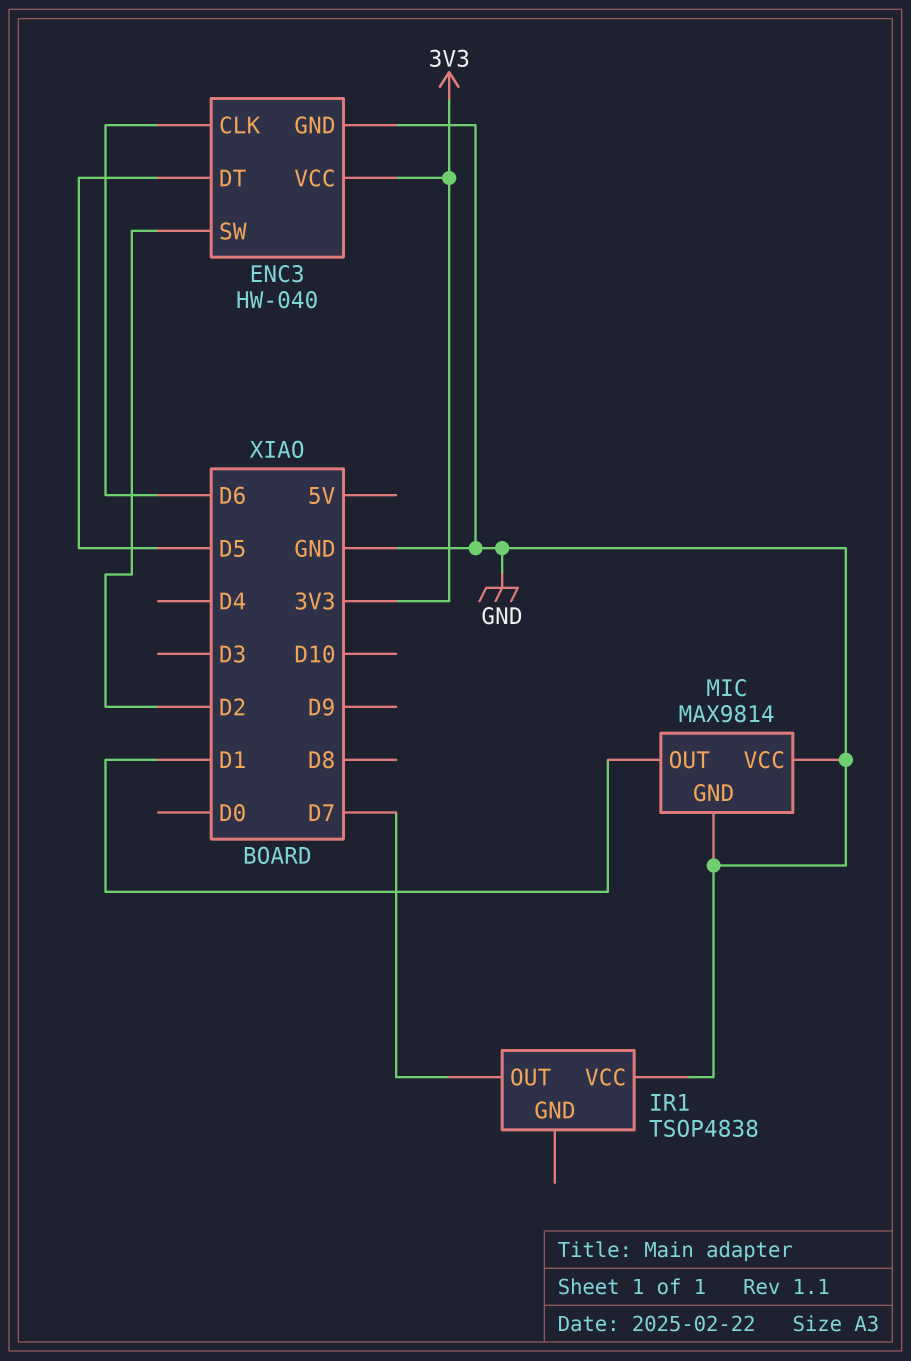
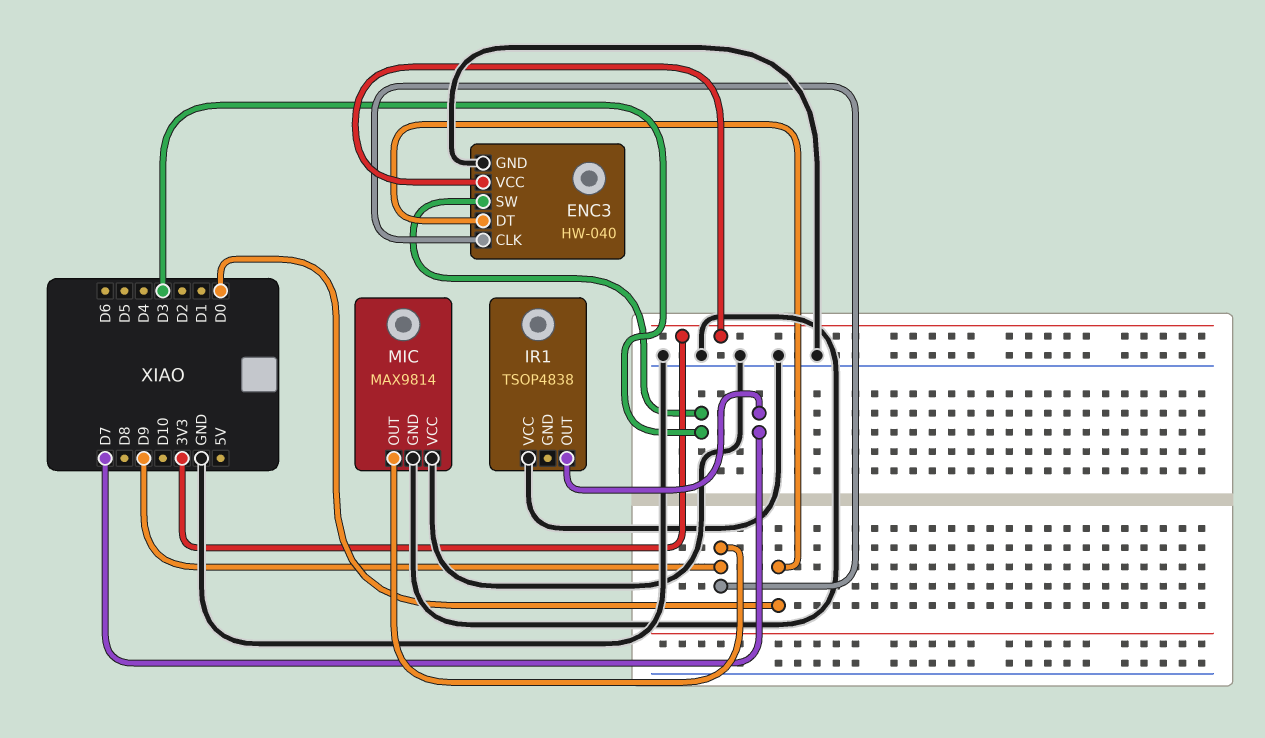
ENC3 pin CLK: D6 -> D9
ENC3 pin DT: D5 -> D0
ENC3 pin SW: D2 -> D3
MIC pin OUT: D1 -> D9

